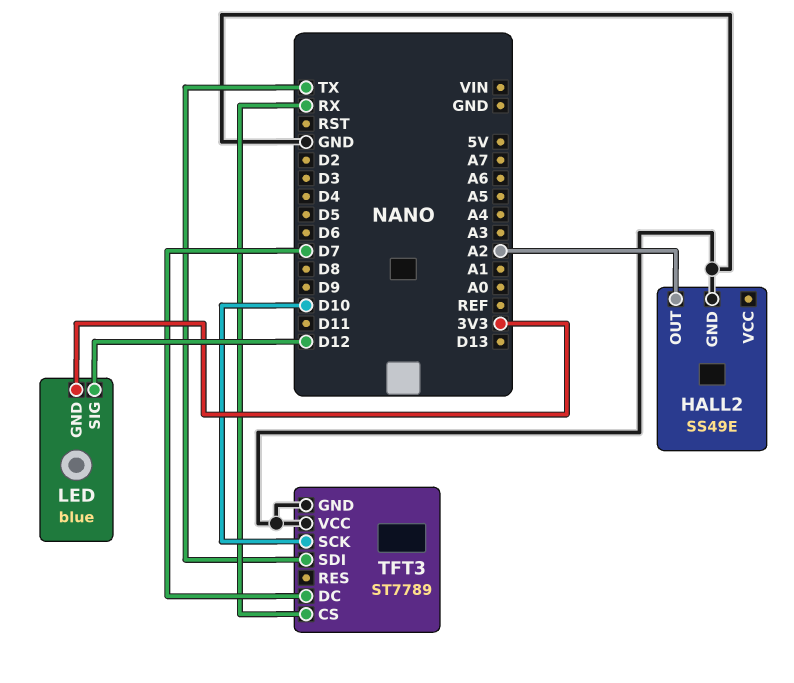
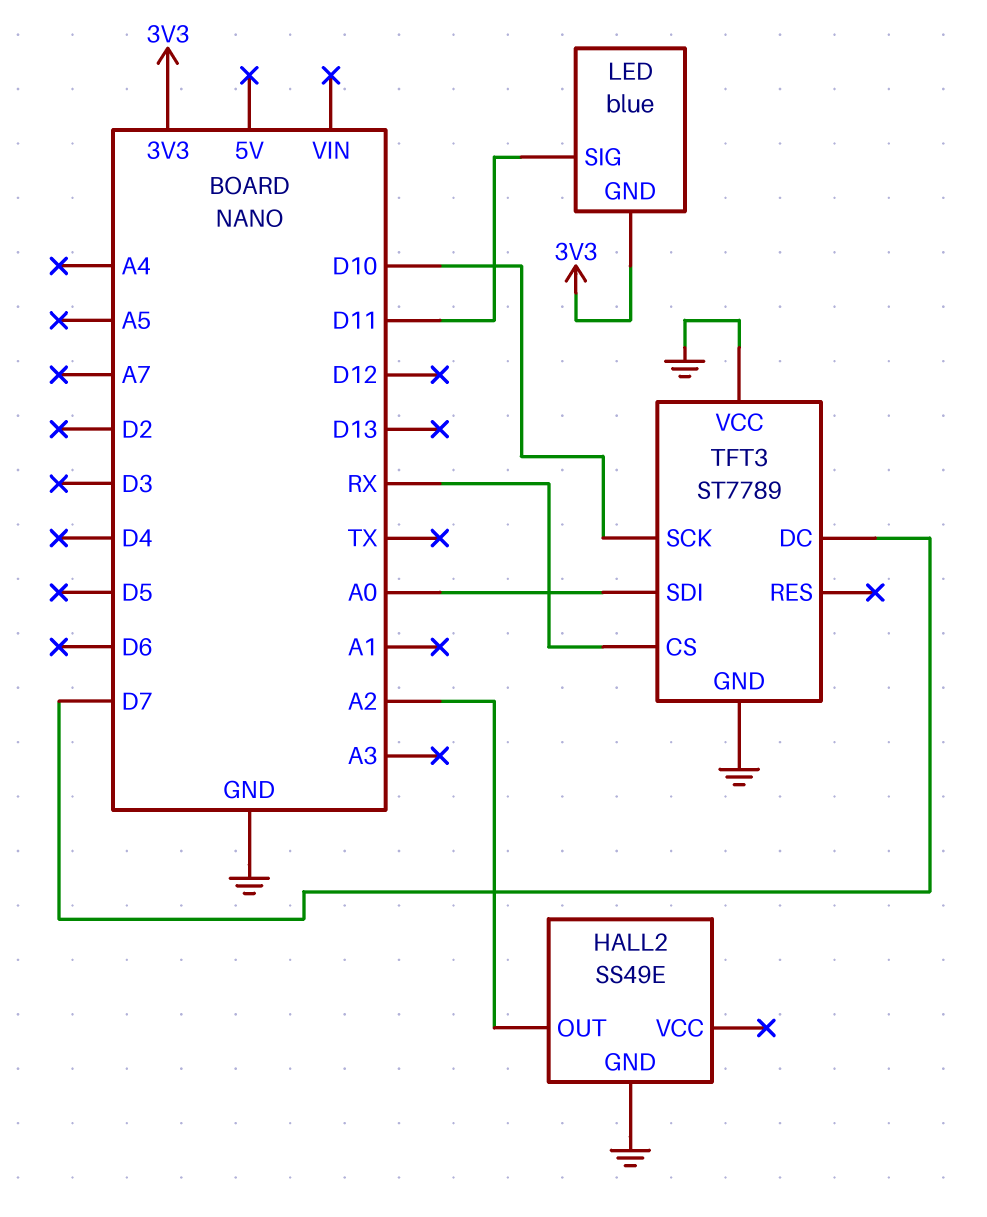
LED pin SIG: D12 -> D11
TFT3 pin SDI: TX -> A0

